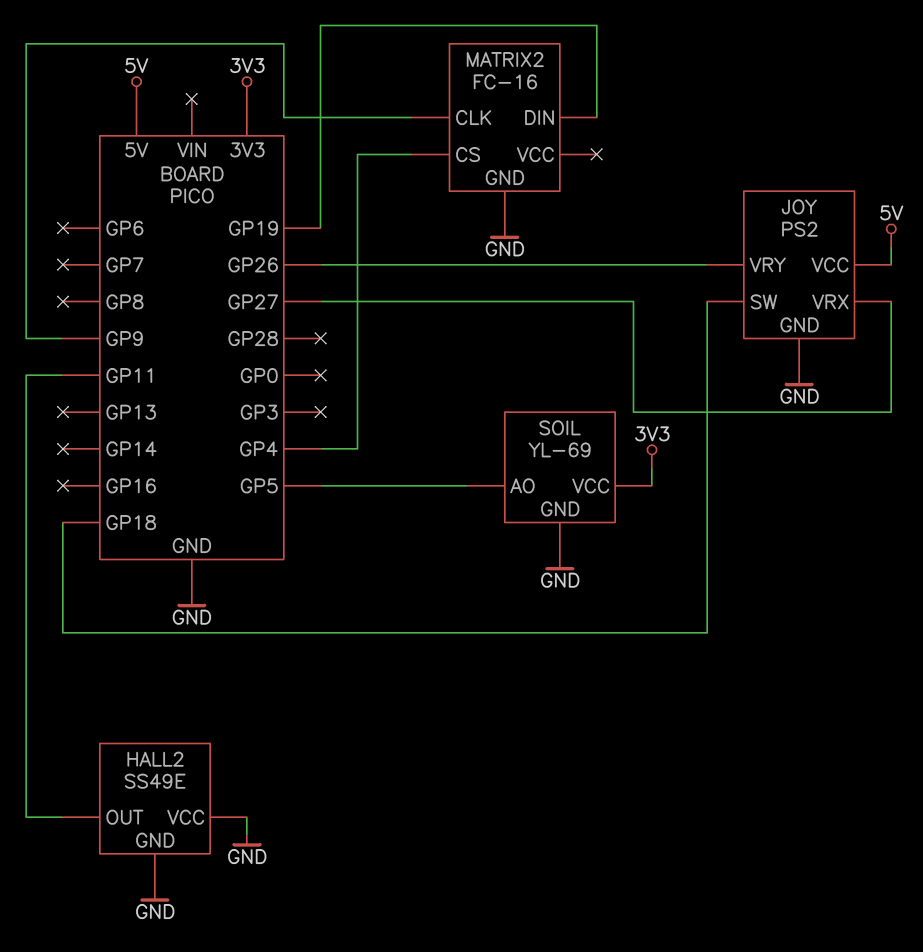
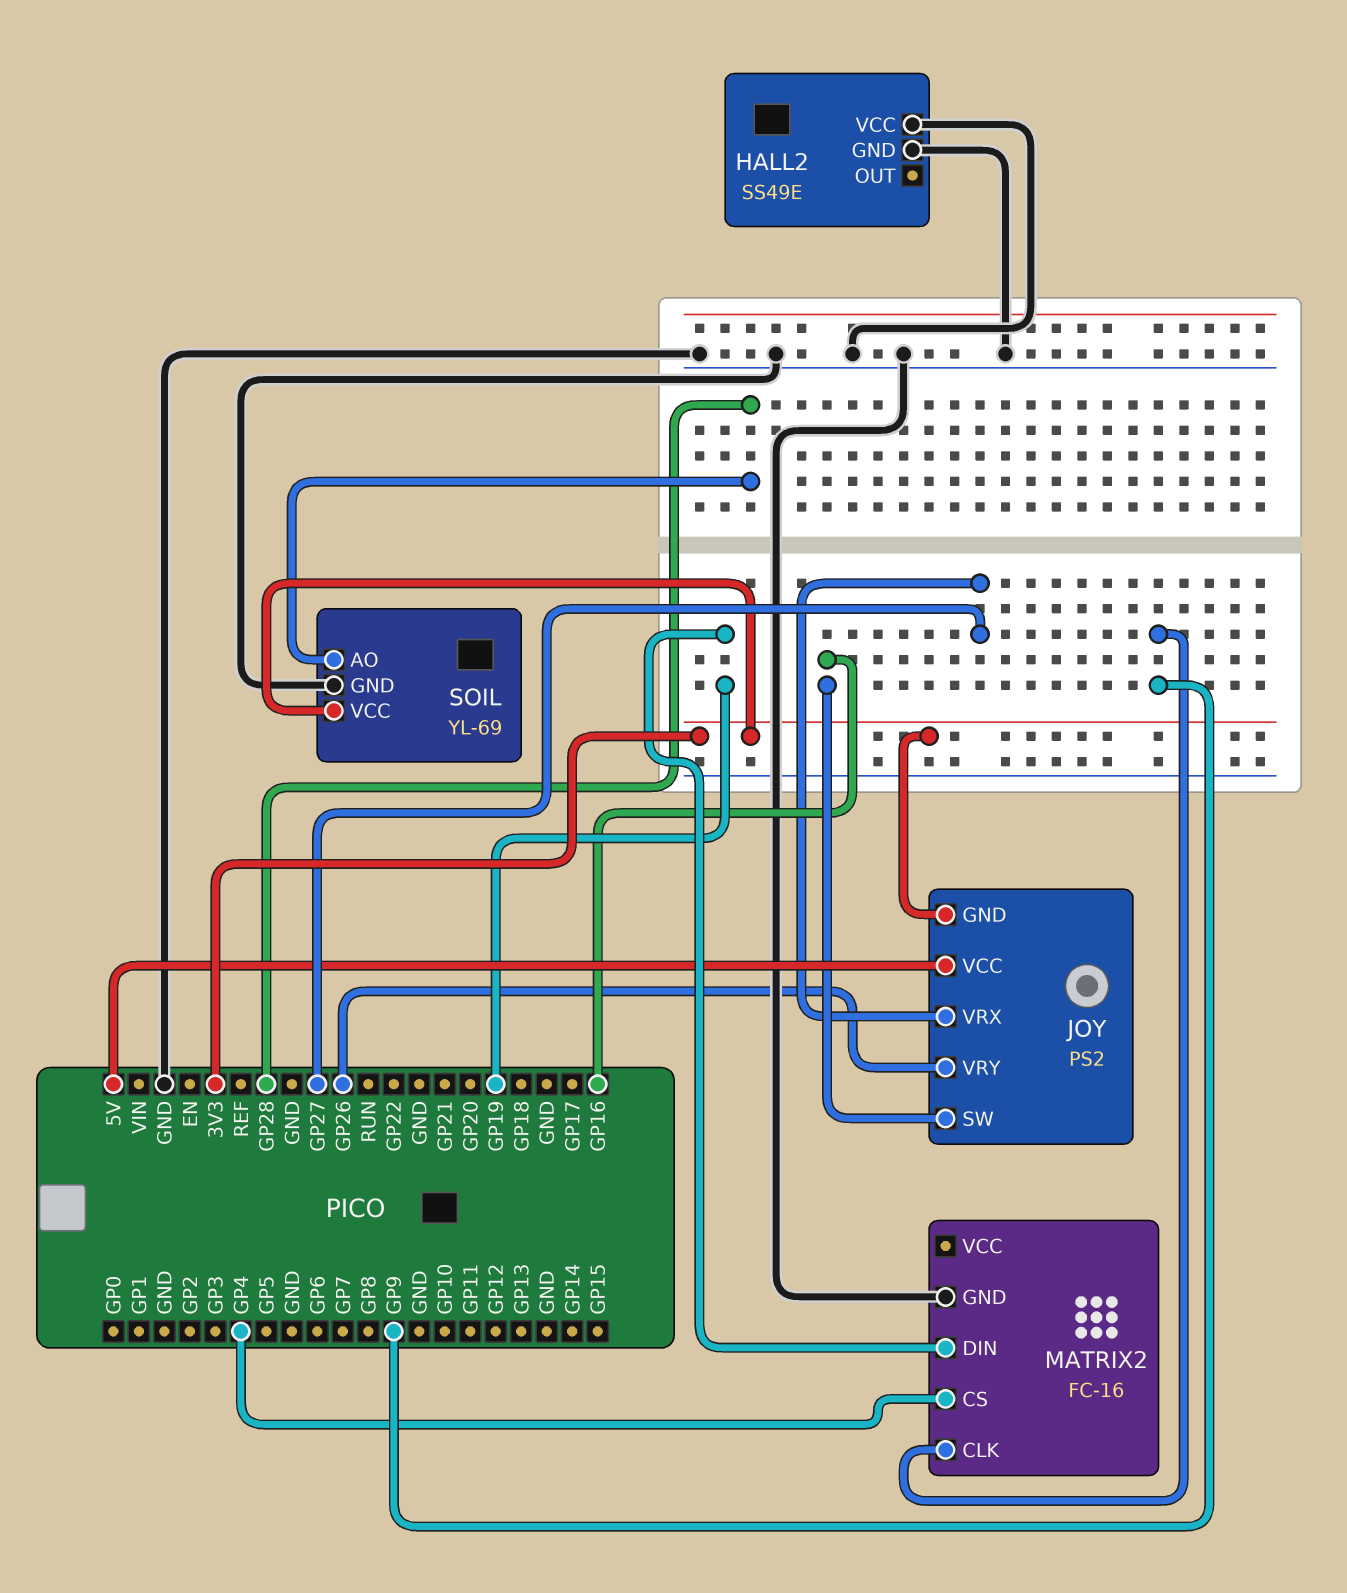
HALL2 pin OUT: GP11 -> none
JOY pin GND: GND -> 3V3
JOY pin SW: GP18 -> GP16
SOIL pin AO: GP5 -> GP28

